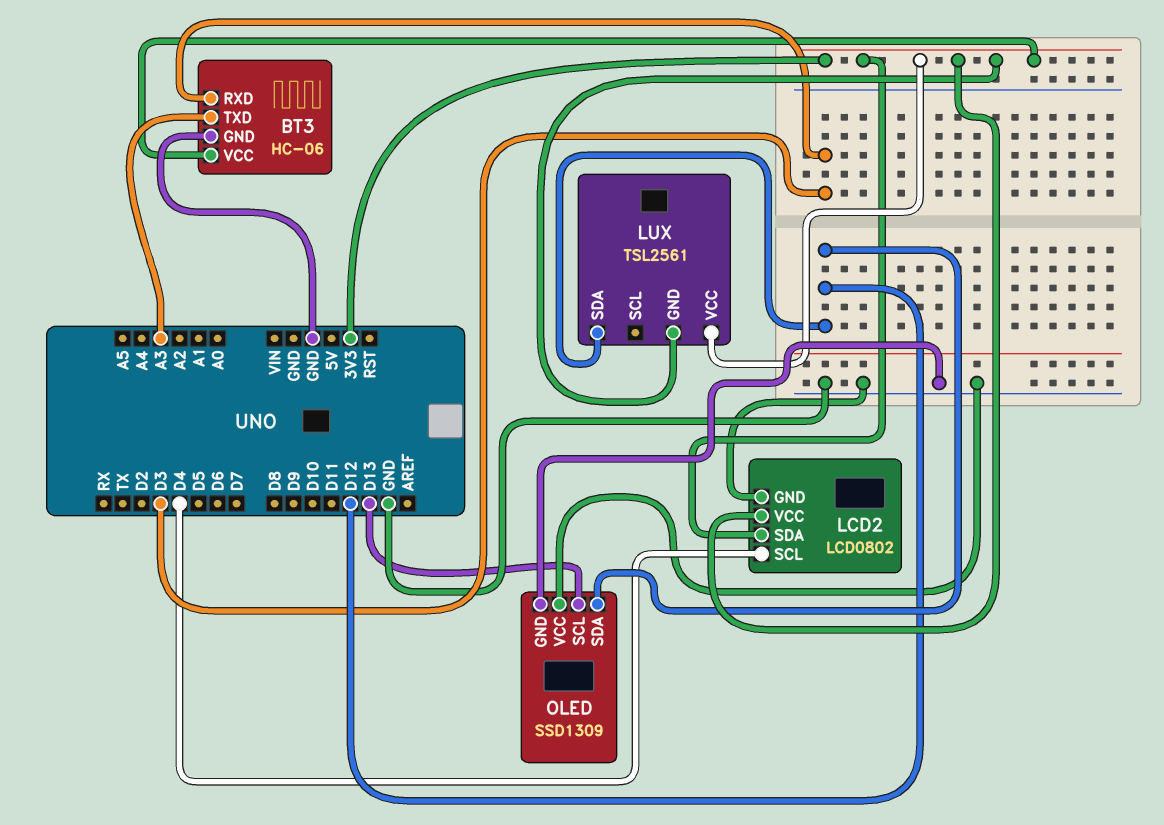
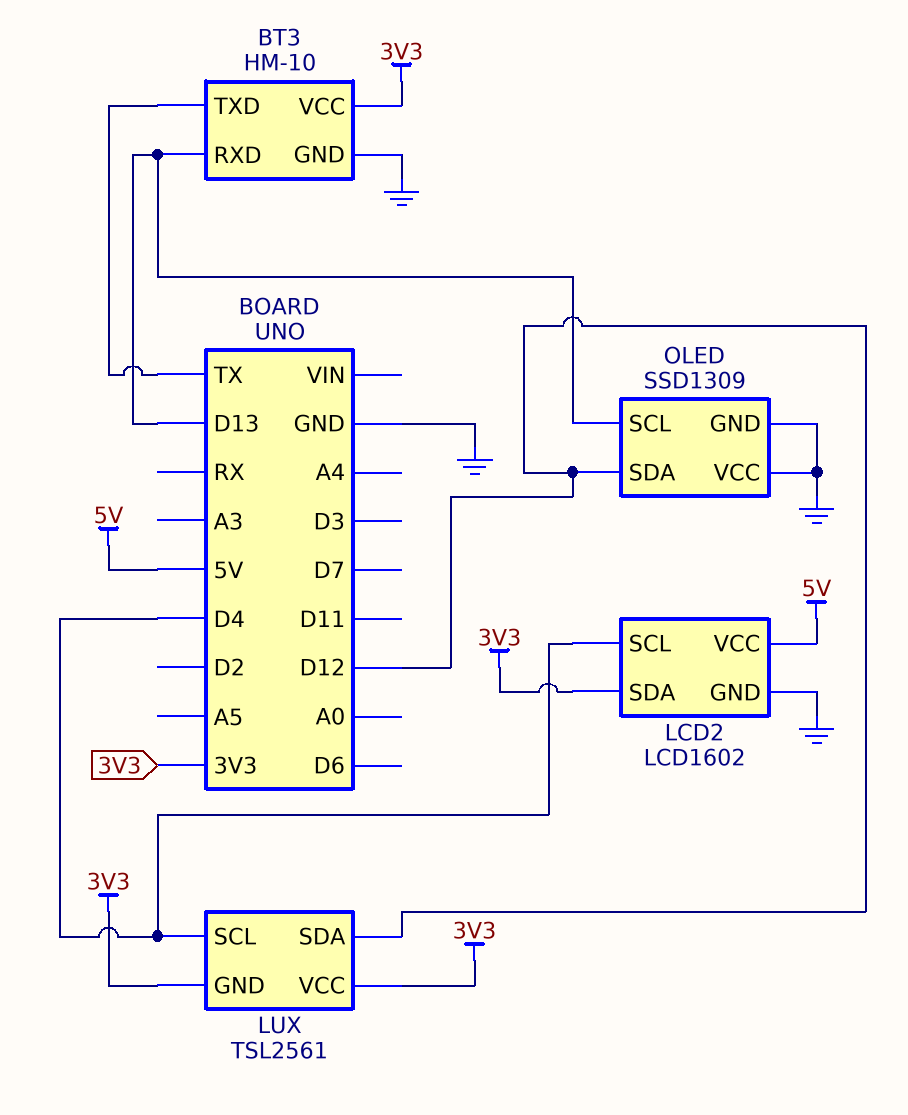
BT3: HC-06 -> HM-10
BT3 pin RXD: D3 -> D13
BT3 pin TXD: A3 -> TX
LCD2: LCD0802 -> LCD1602
LCD2 pin VCC: 3V3 -> 5V
LUX pin SCL: none -> D4

